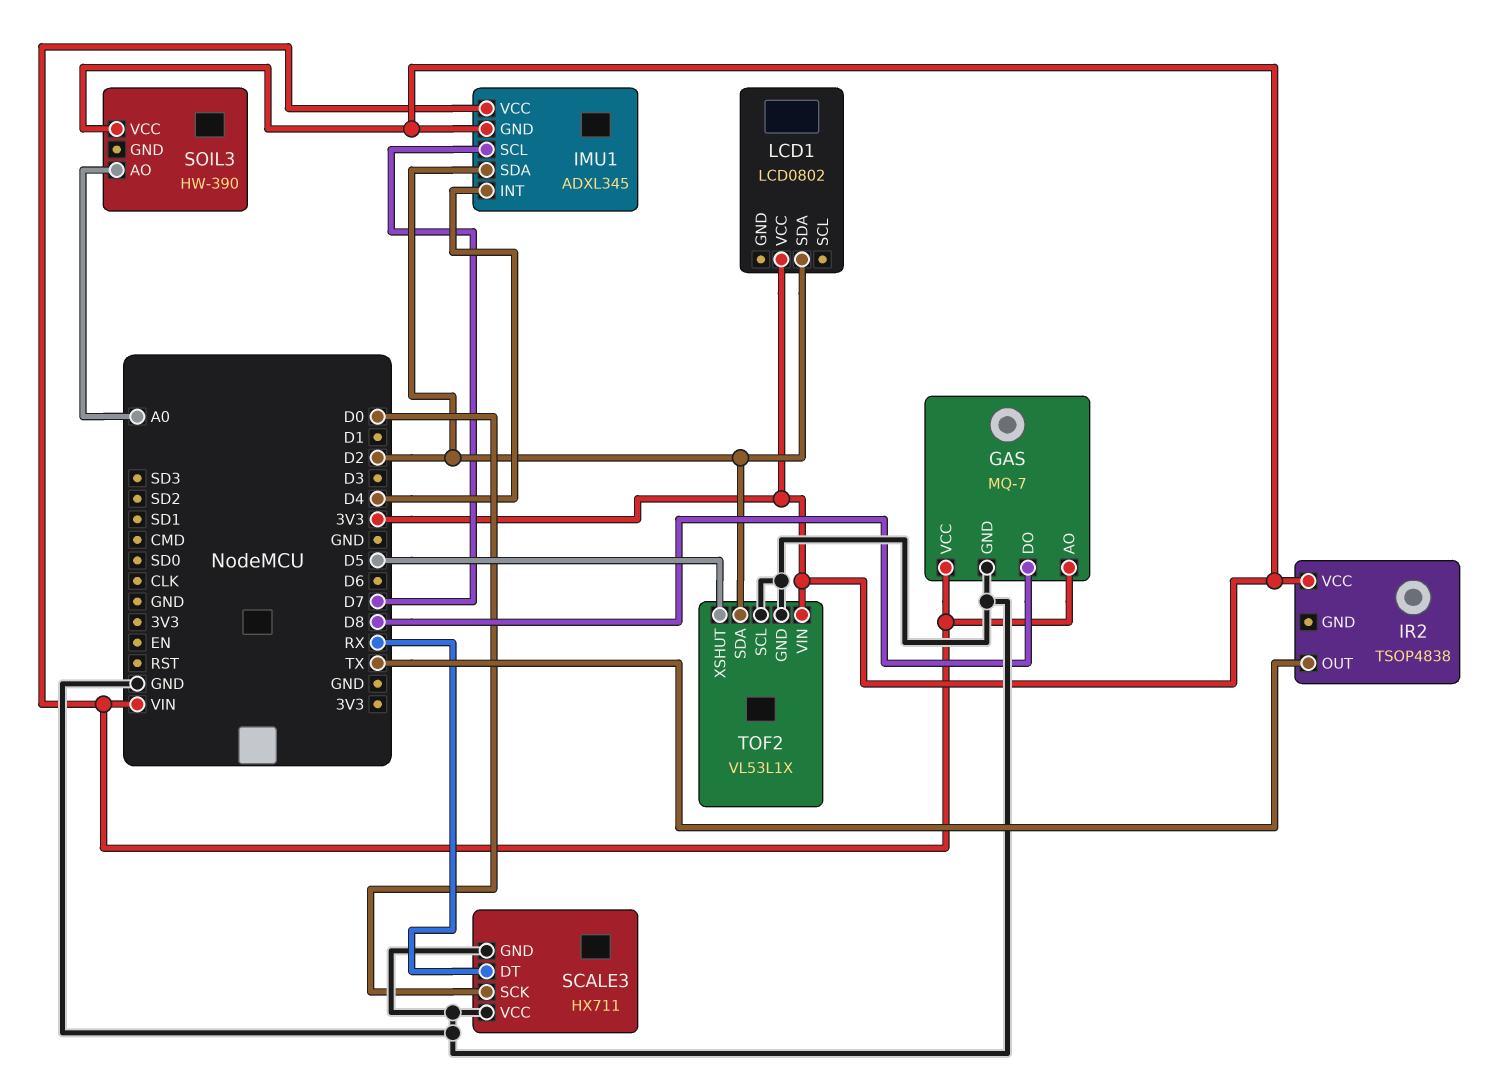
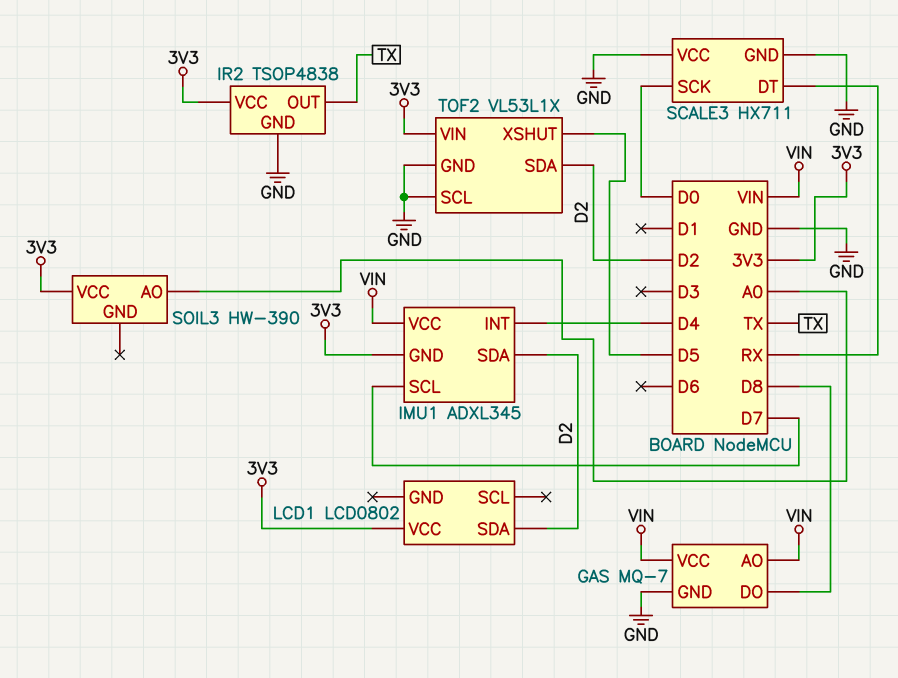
IR2 pin GND: none -> GND

